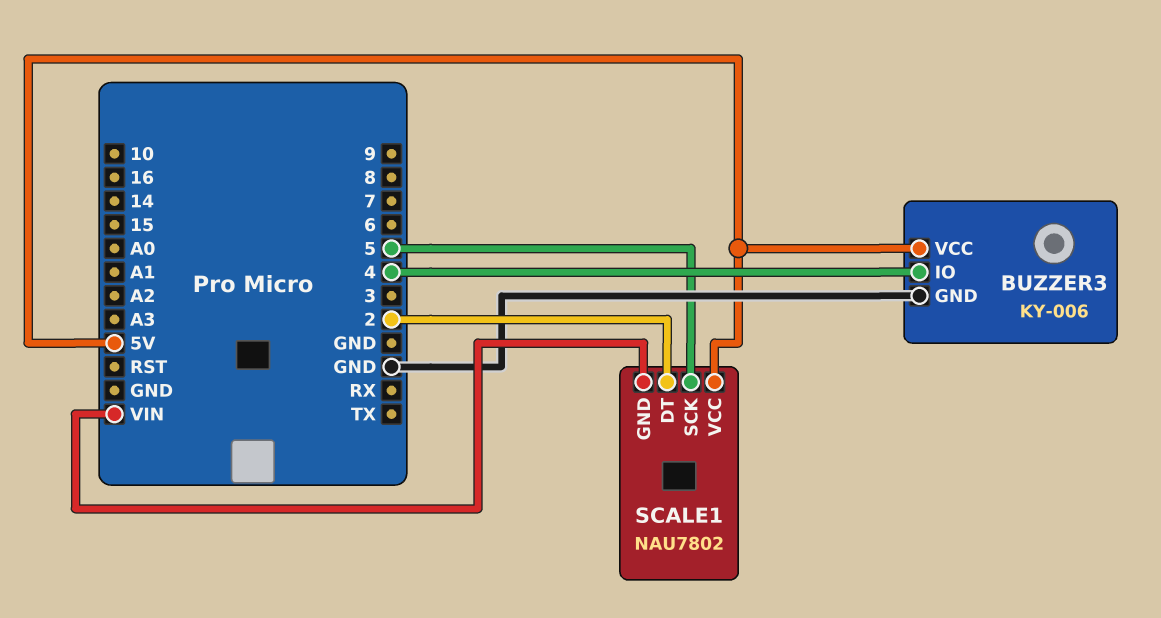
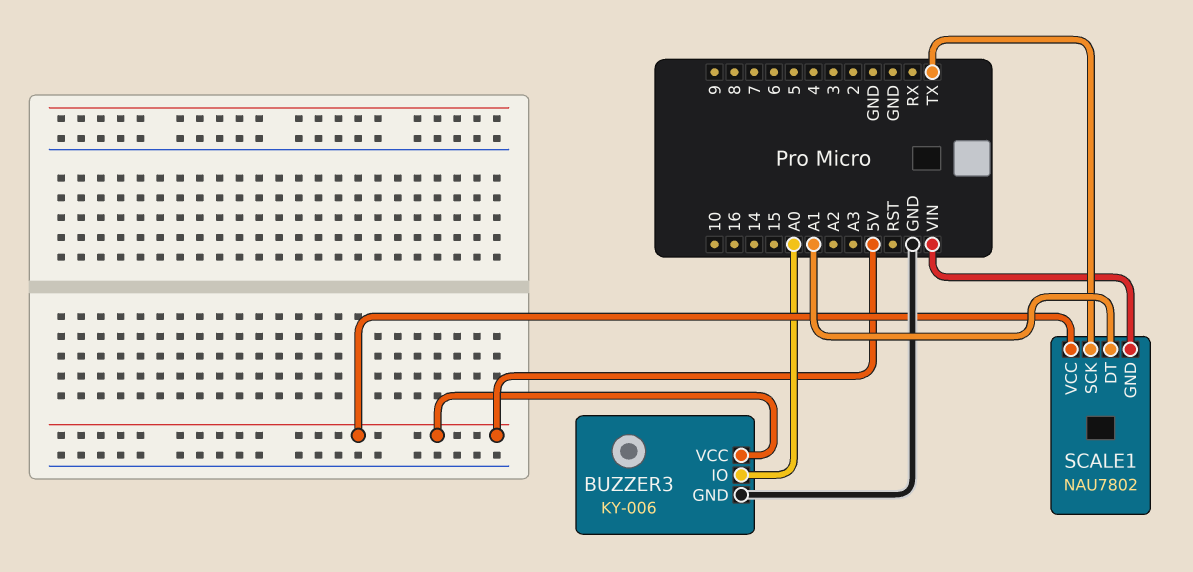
BUZZER3 pin IO: 4 -> A0
SCALE1 pin DT: 2 -> A1
SCALE1 pin SCK: 5 -> TX

